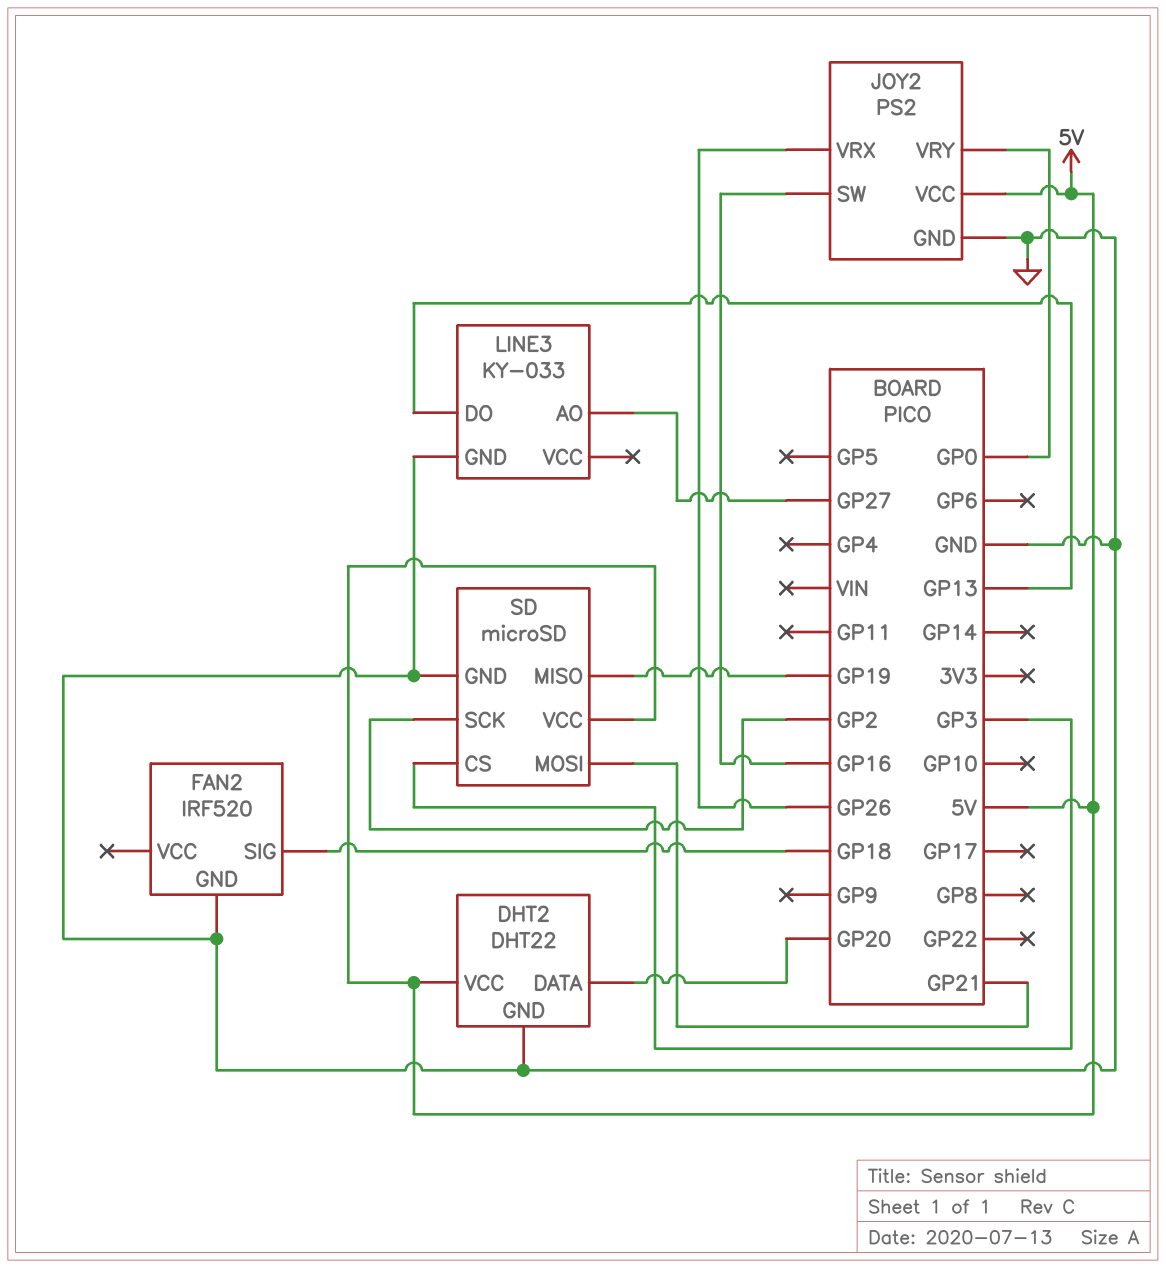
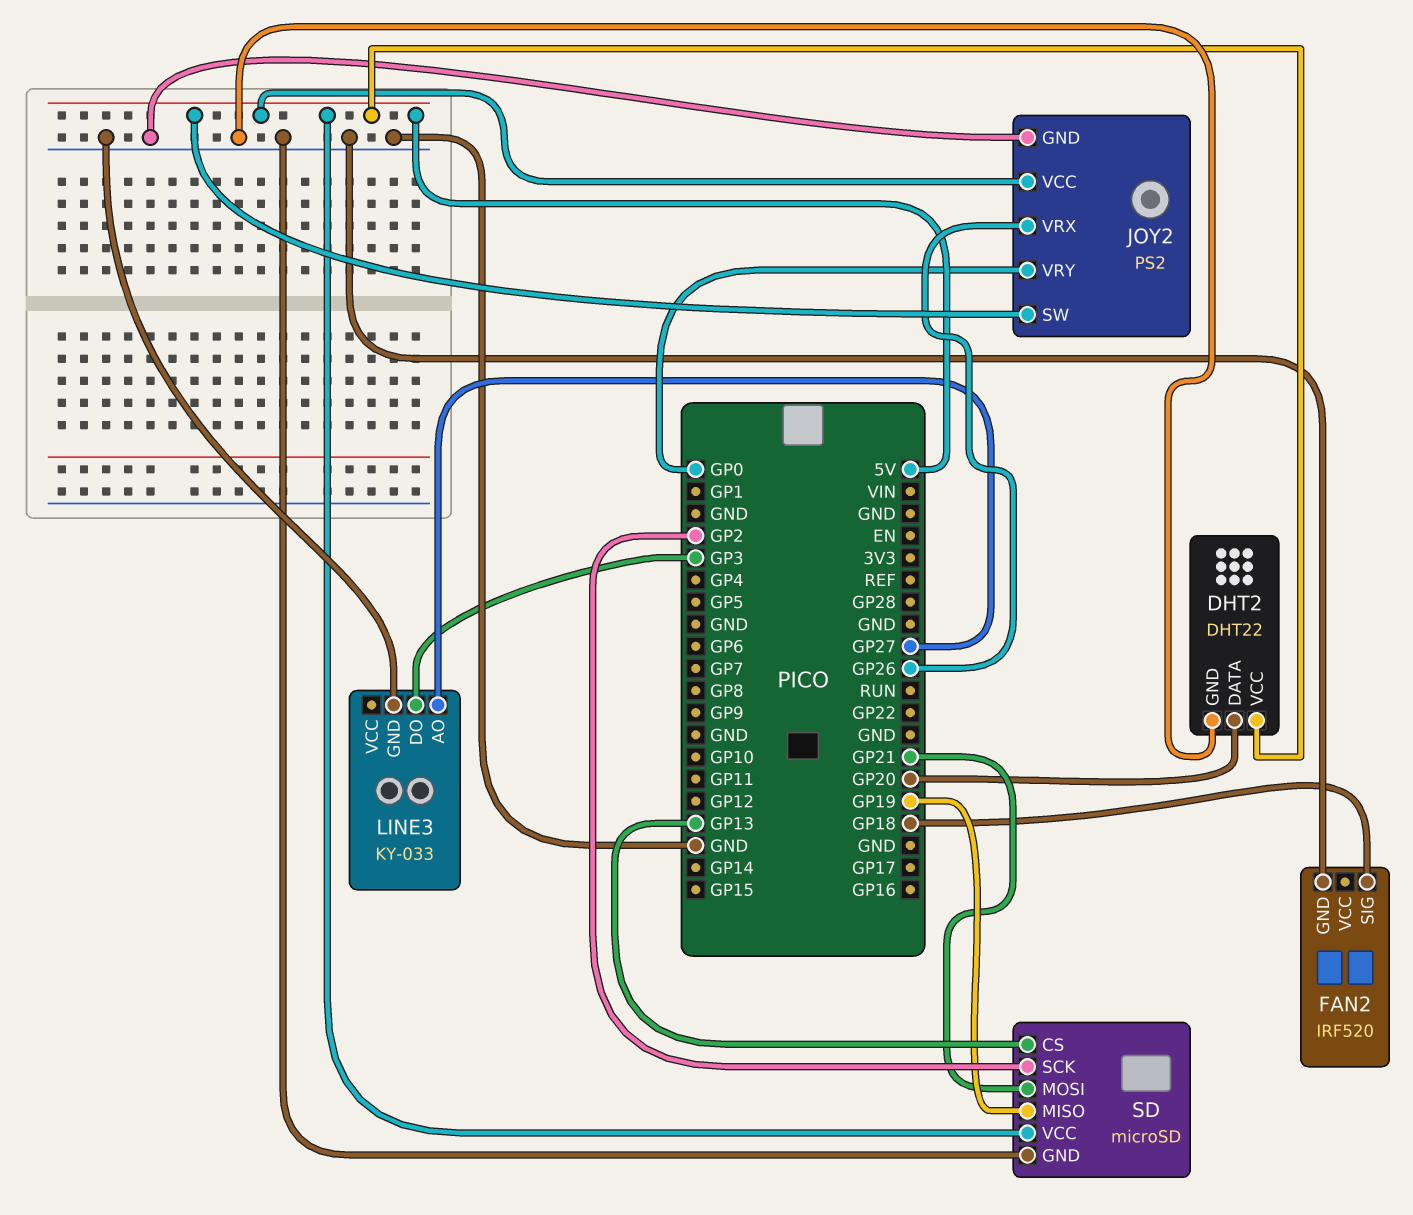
JOY2 pin SW: GP16 -> 5V
LINE3 pin DO: GP13 -> GP3
SD pin CS: GP3 -> GP13

